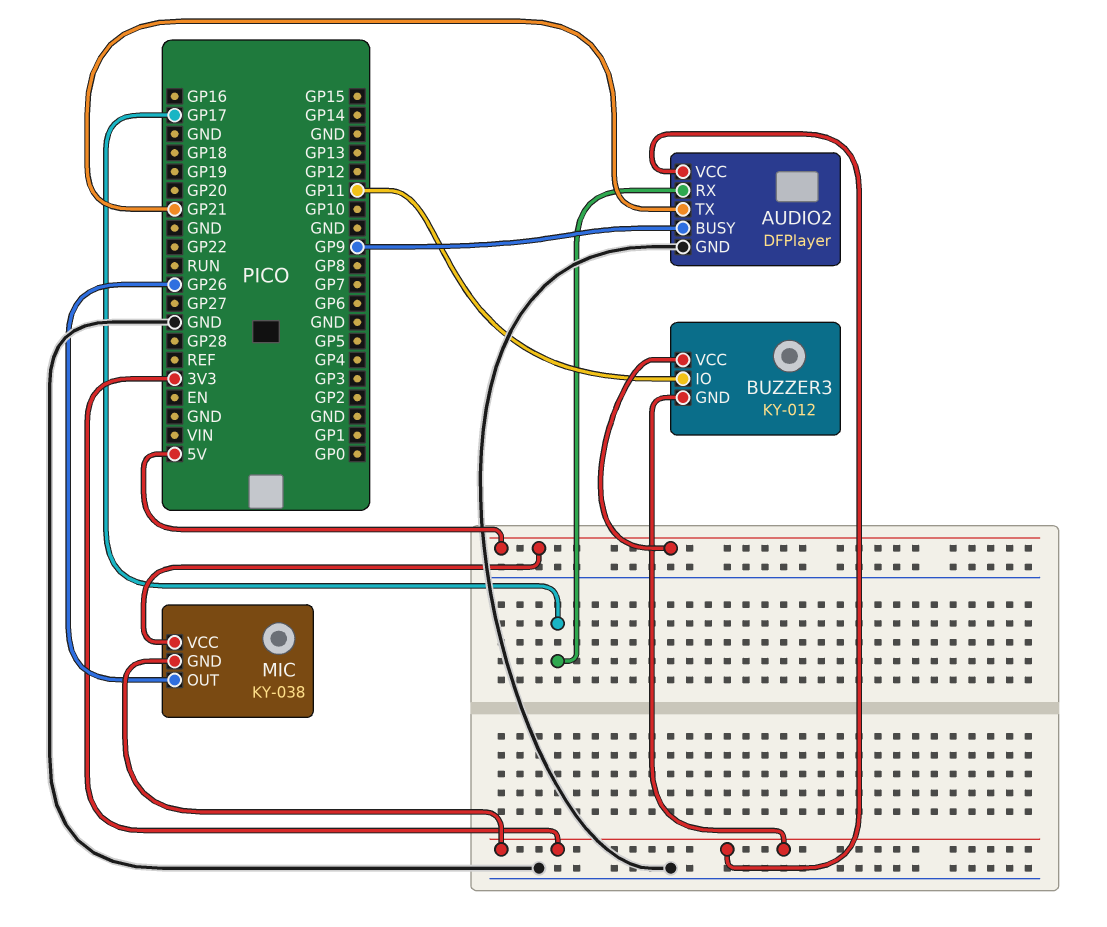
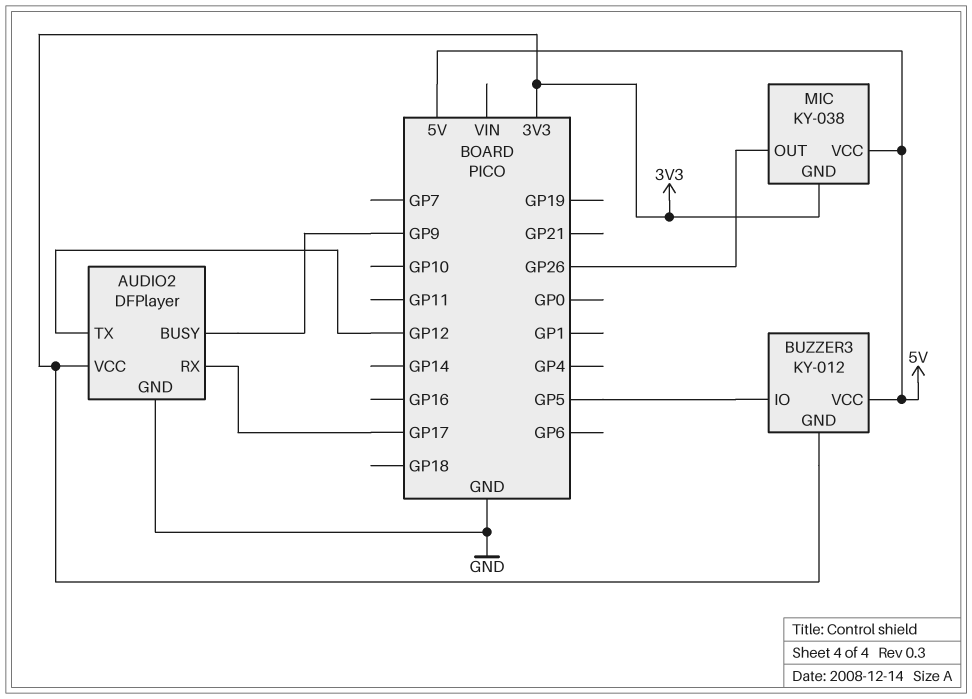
AUDIO2 pin TX: GP21 -> GP12
BUZZER3 pin IO: GP11 -> GP5

